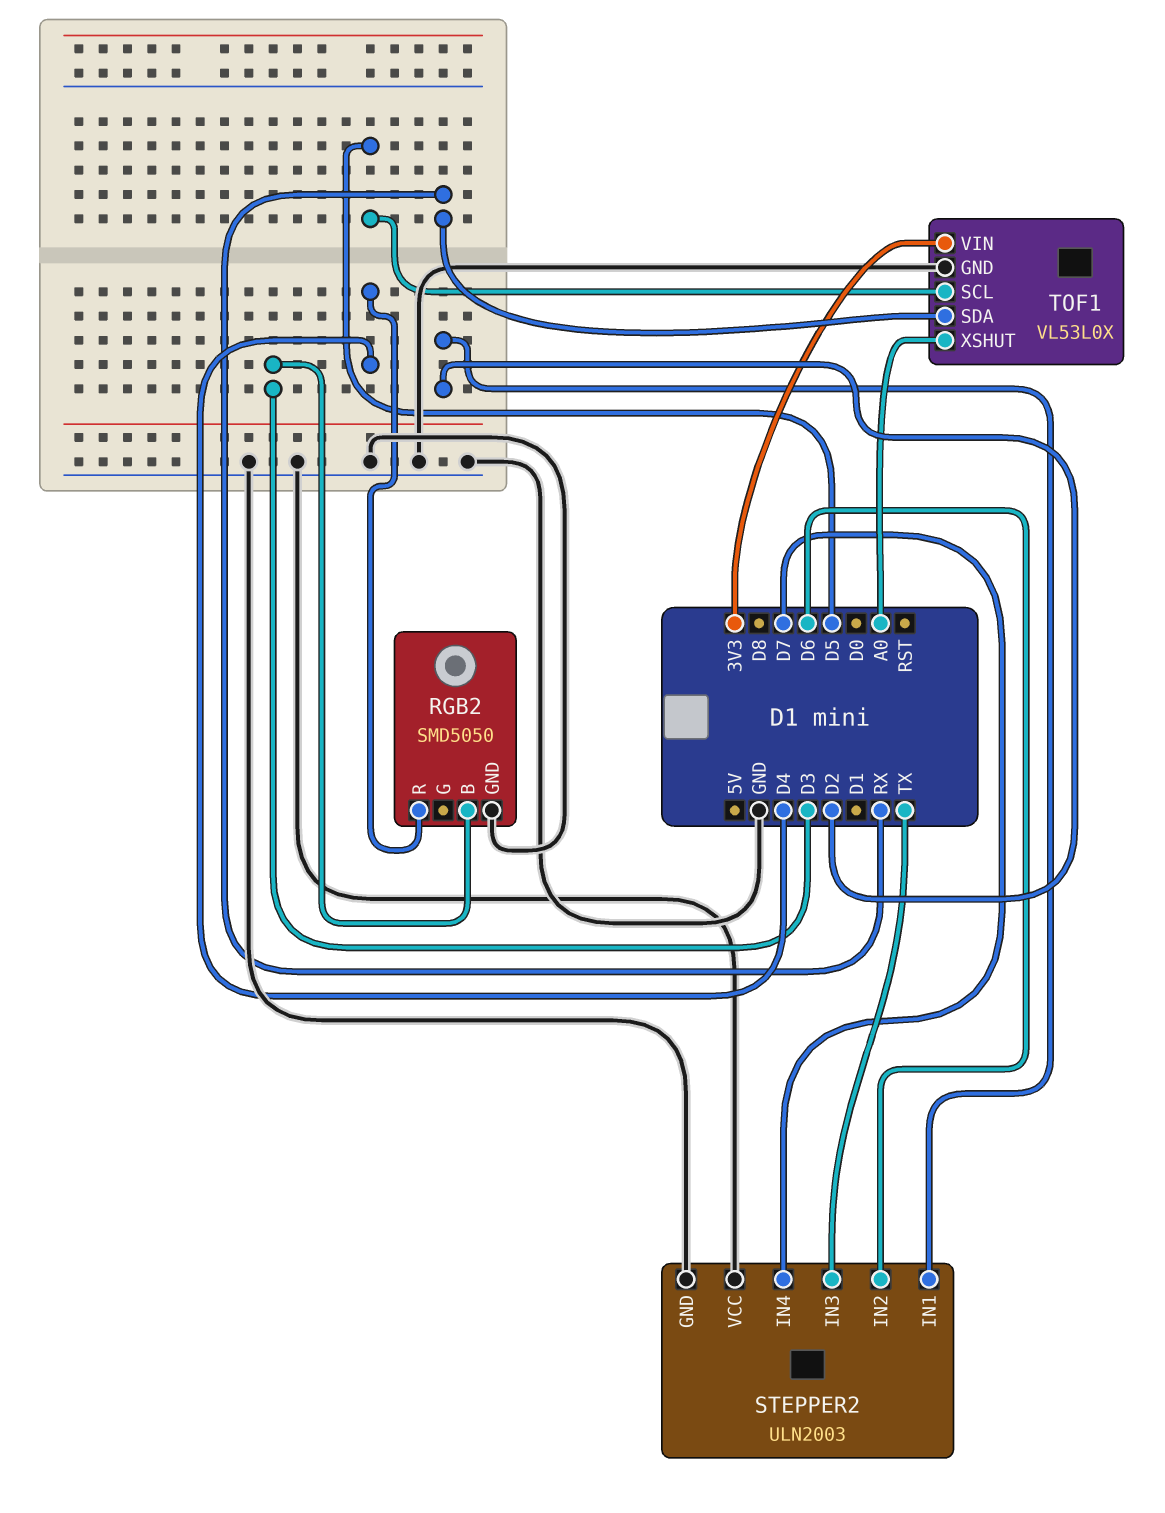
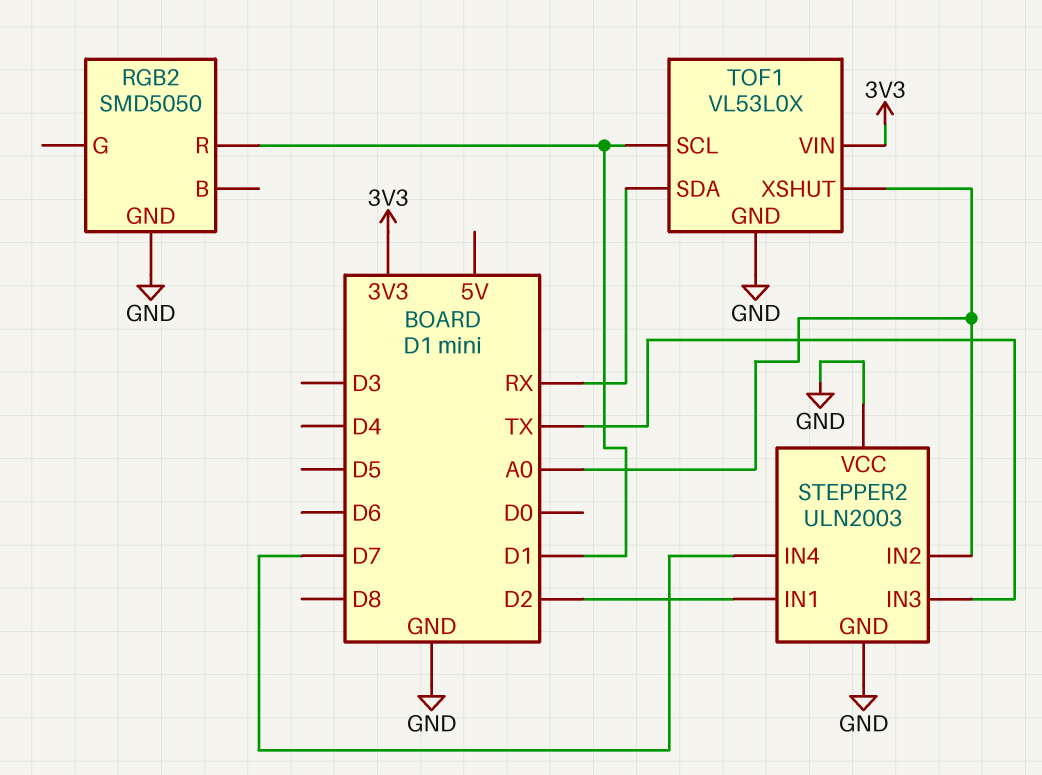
RGB2 pin B: D3 -> none
RGB2 pin R: D4 -> D1
STEPPER2 pin IN2: D6 -> A0
TOF1 pin SCL: D5 -> D1

